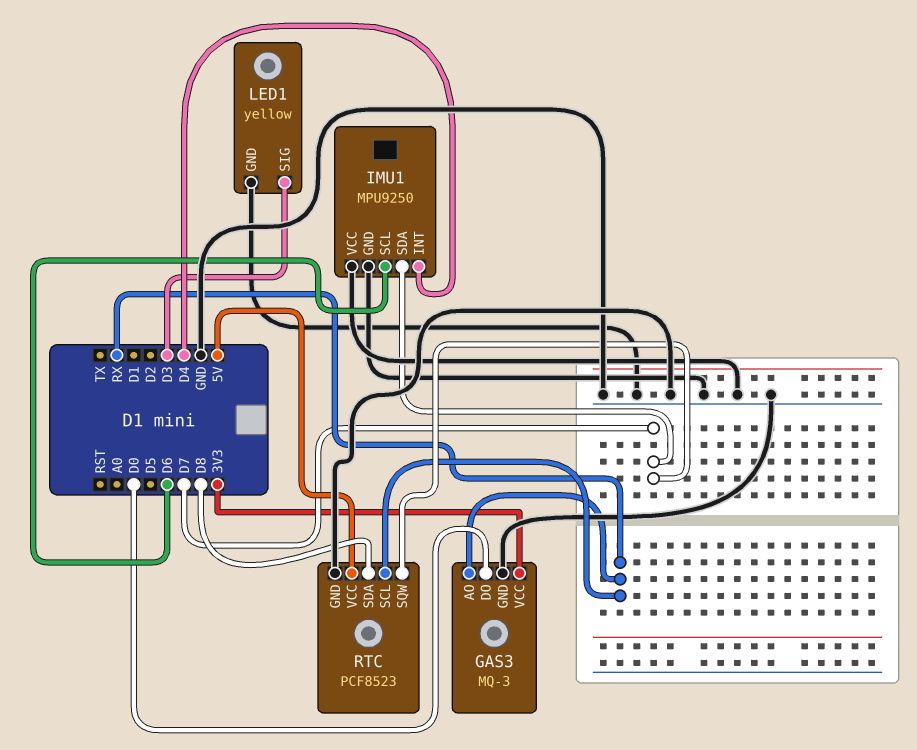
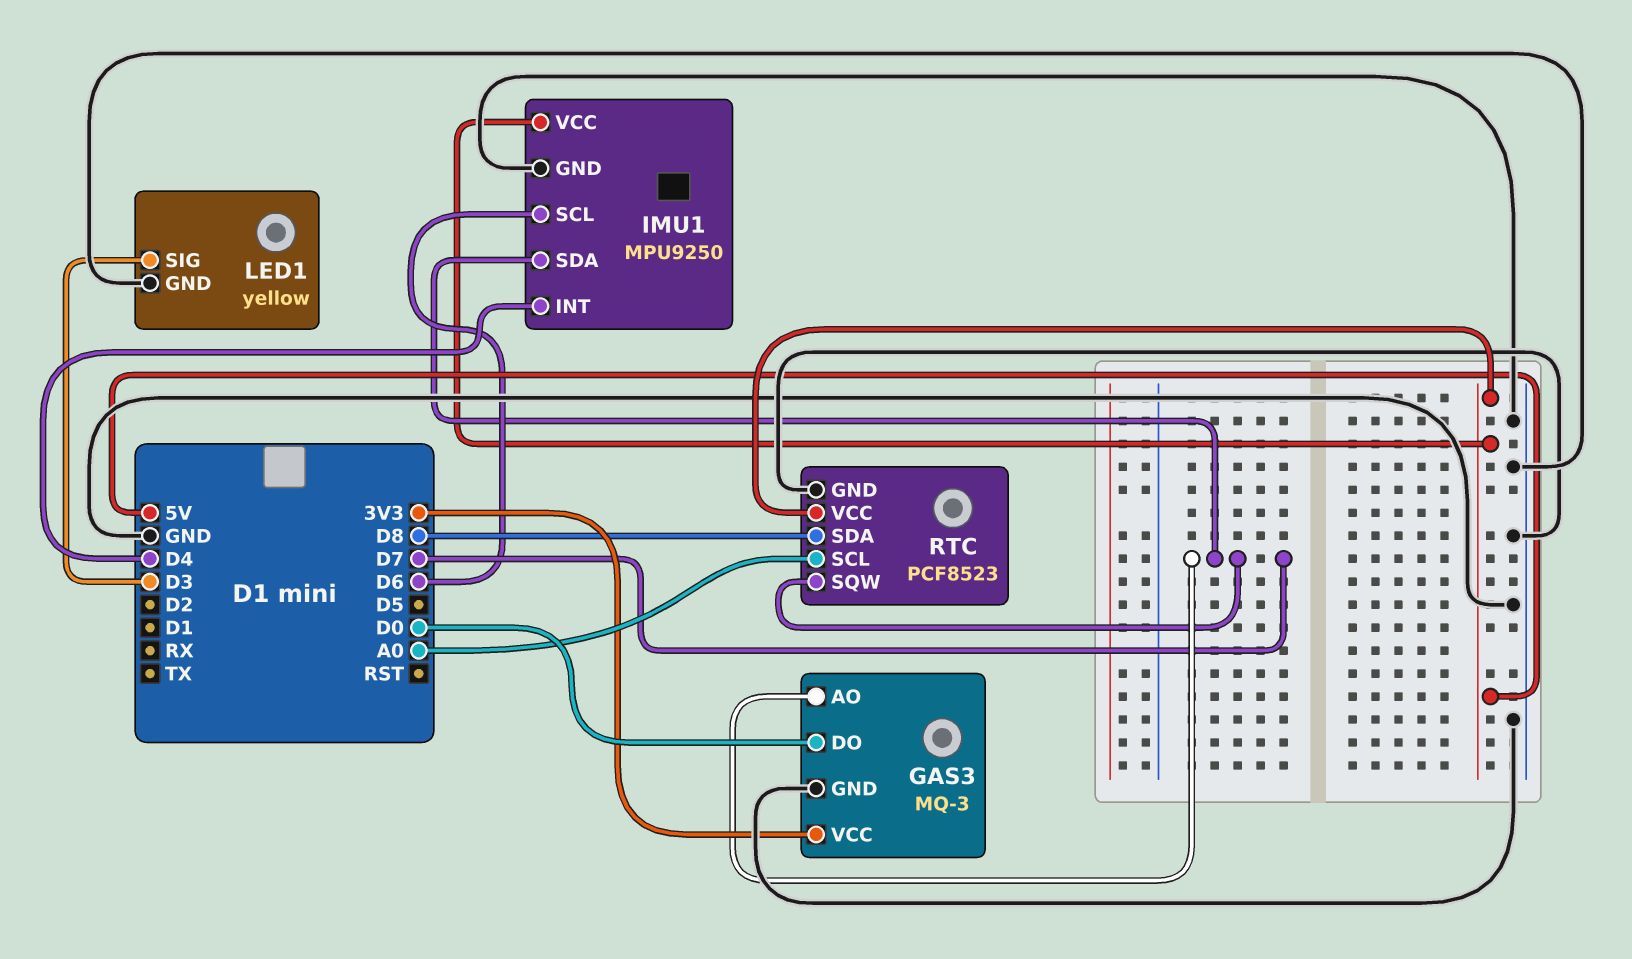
GAS3 pin AO: RX -> D7
IMU1 pin VCC: GND -> 5V
RTC pin SCL: RX -> A0

